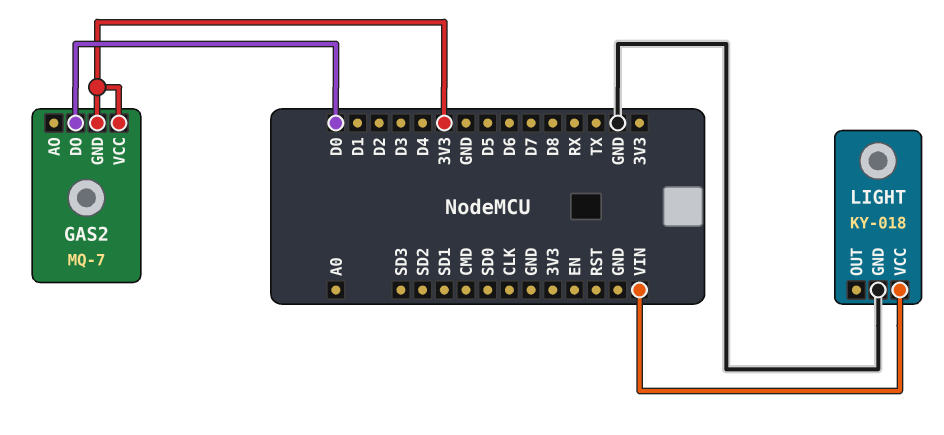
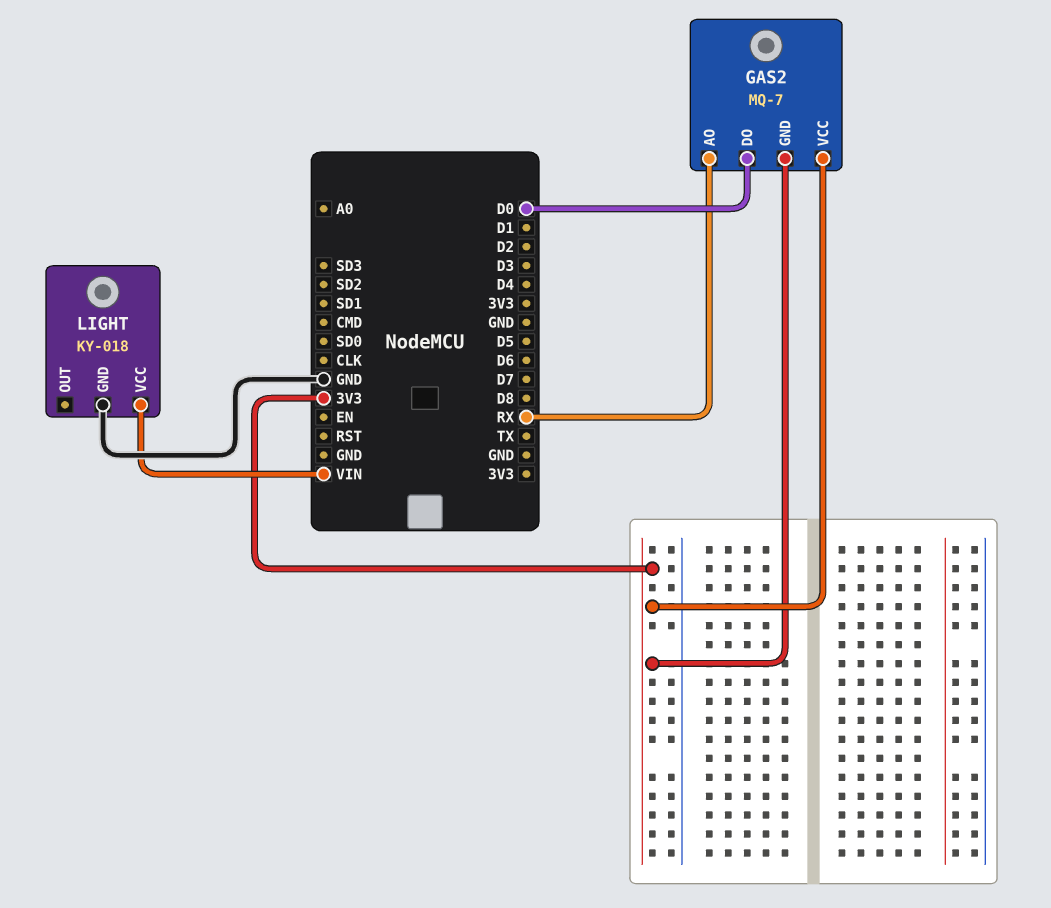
GAS2 pin AO: none -> RX

